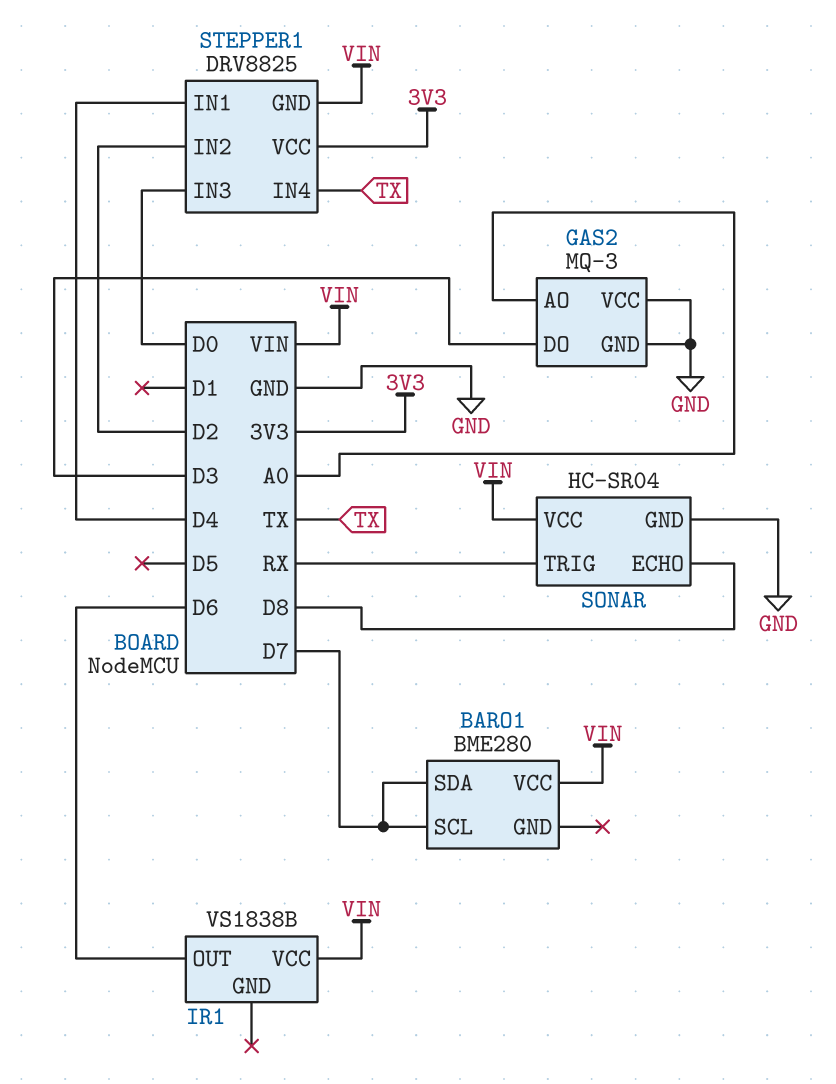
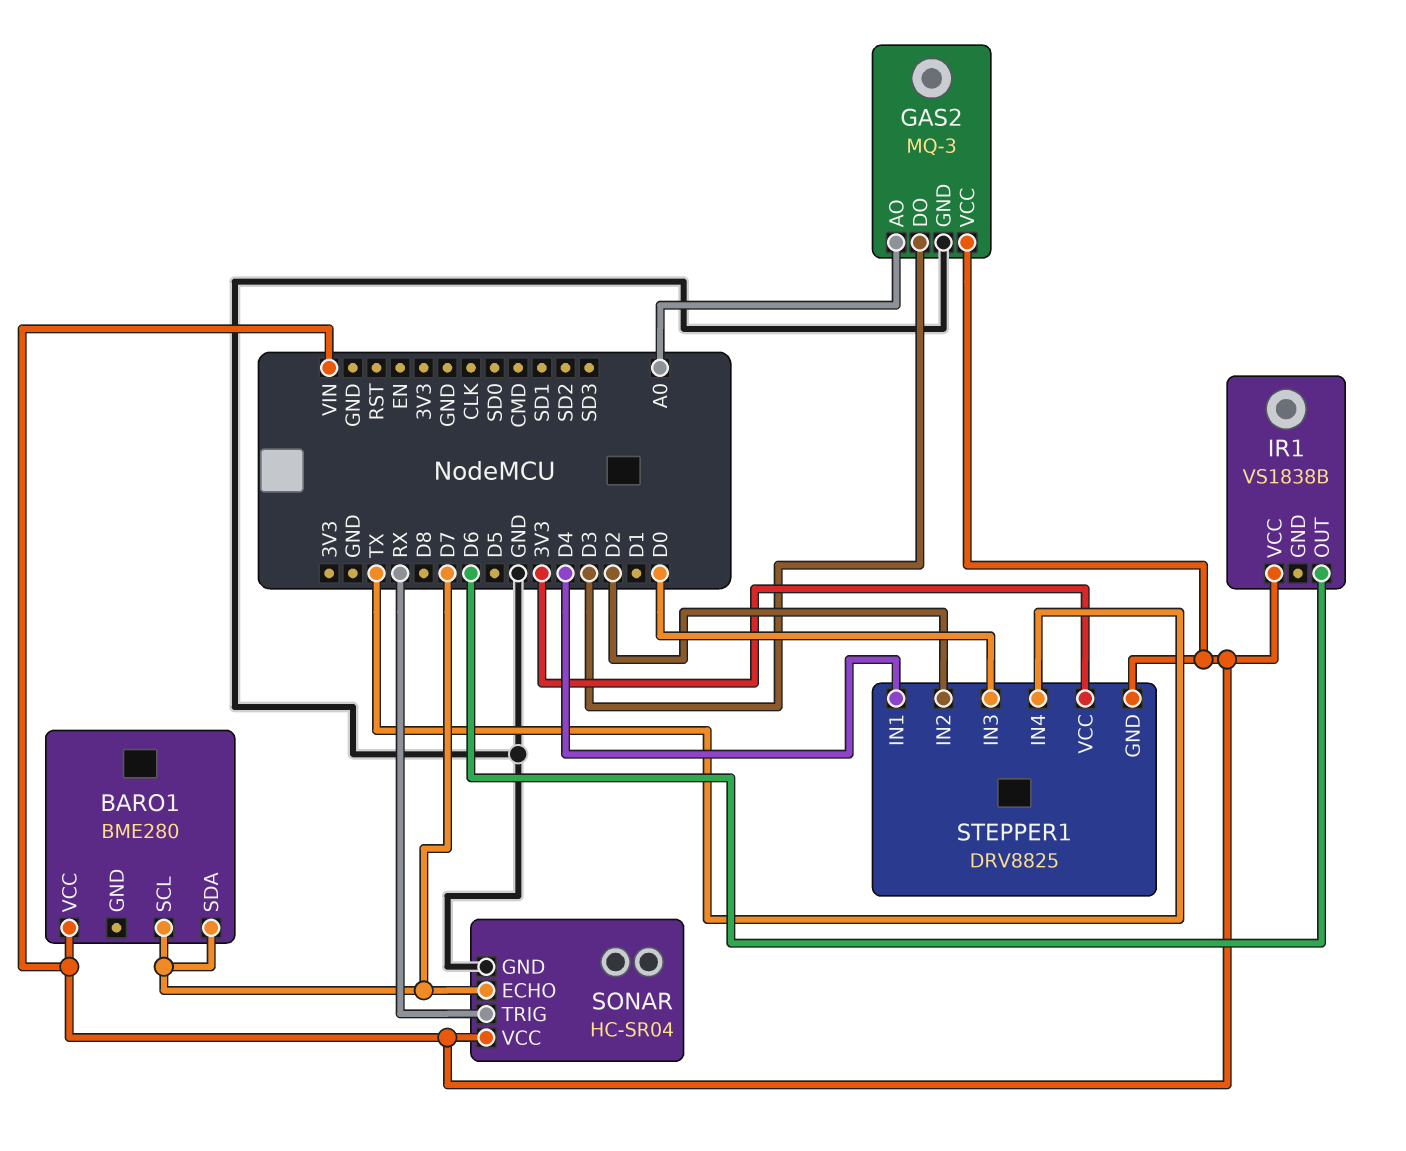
GAS2 pin VCC: GND -> VIN
SONAR pin ECHO: D8 -> D7

